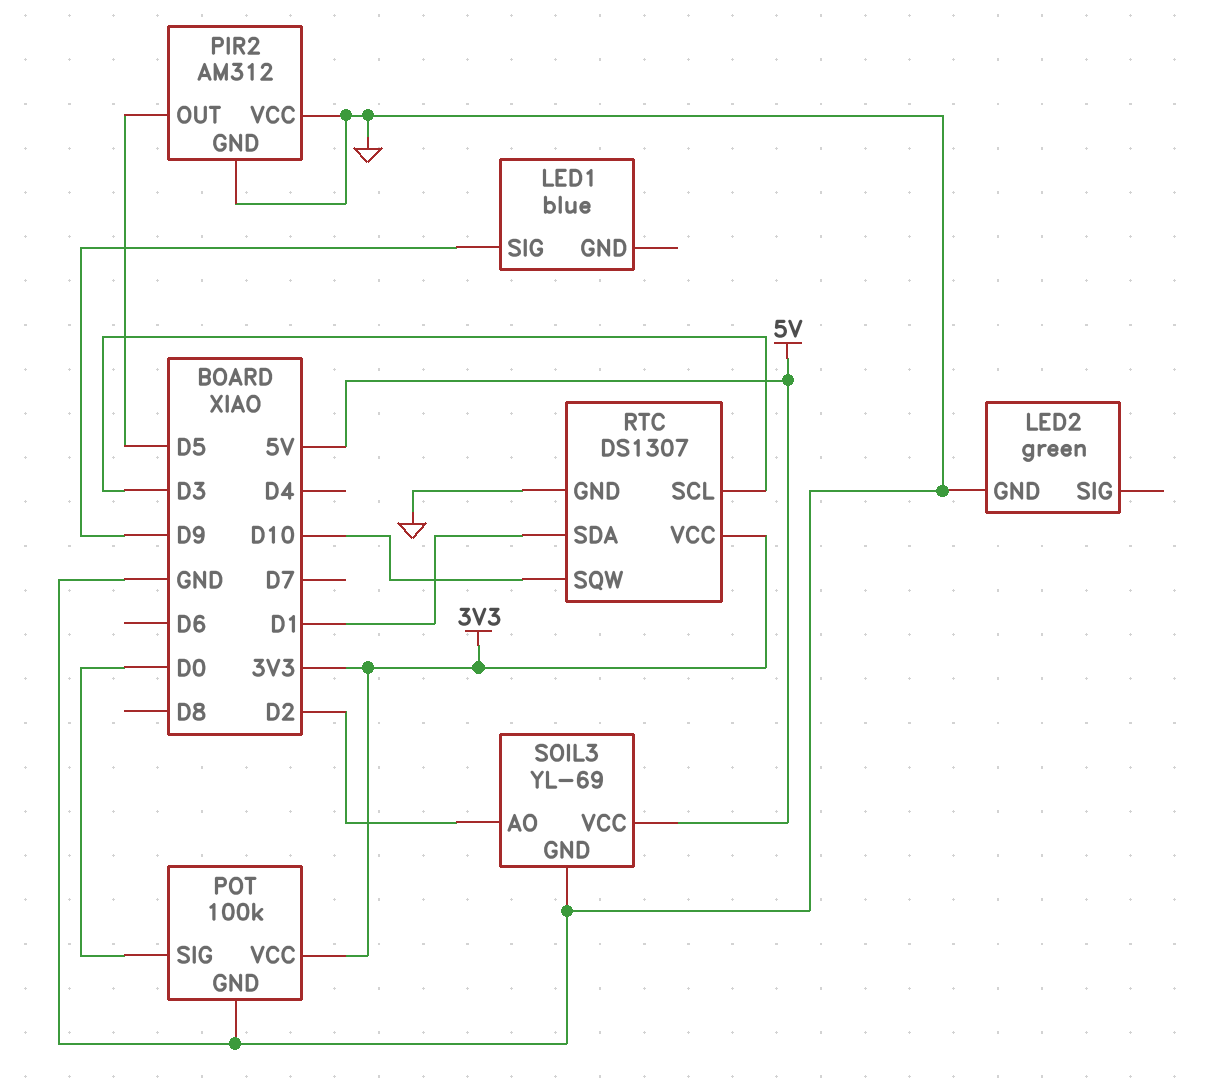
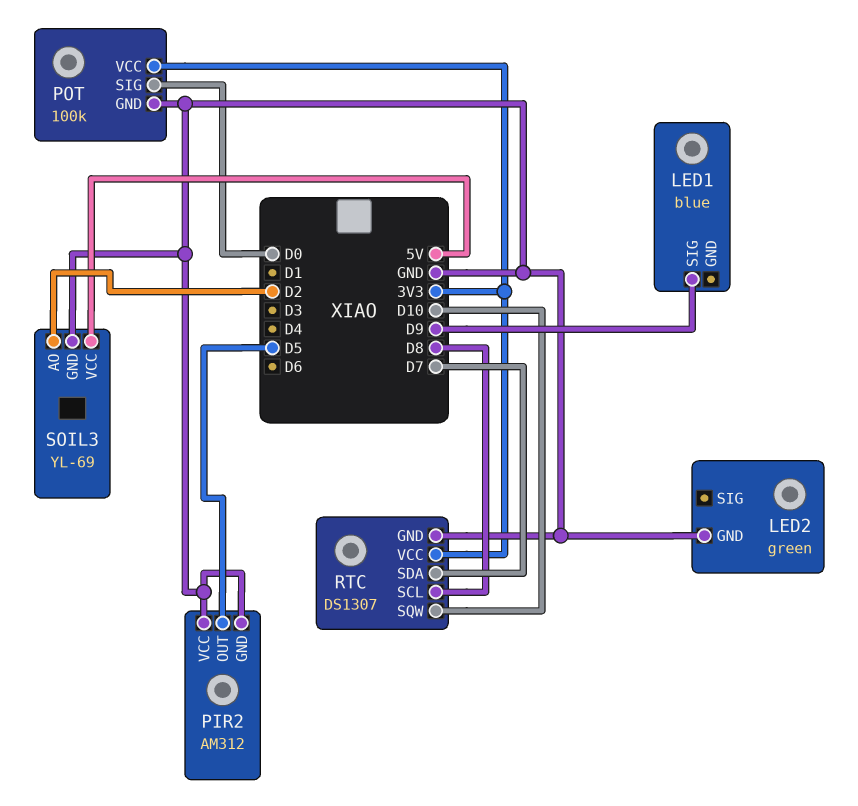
RTC pin SCL: D3 -> D8
RTC pin SDA: D1 -> D7

